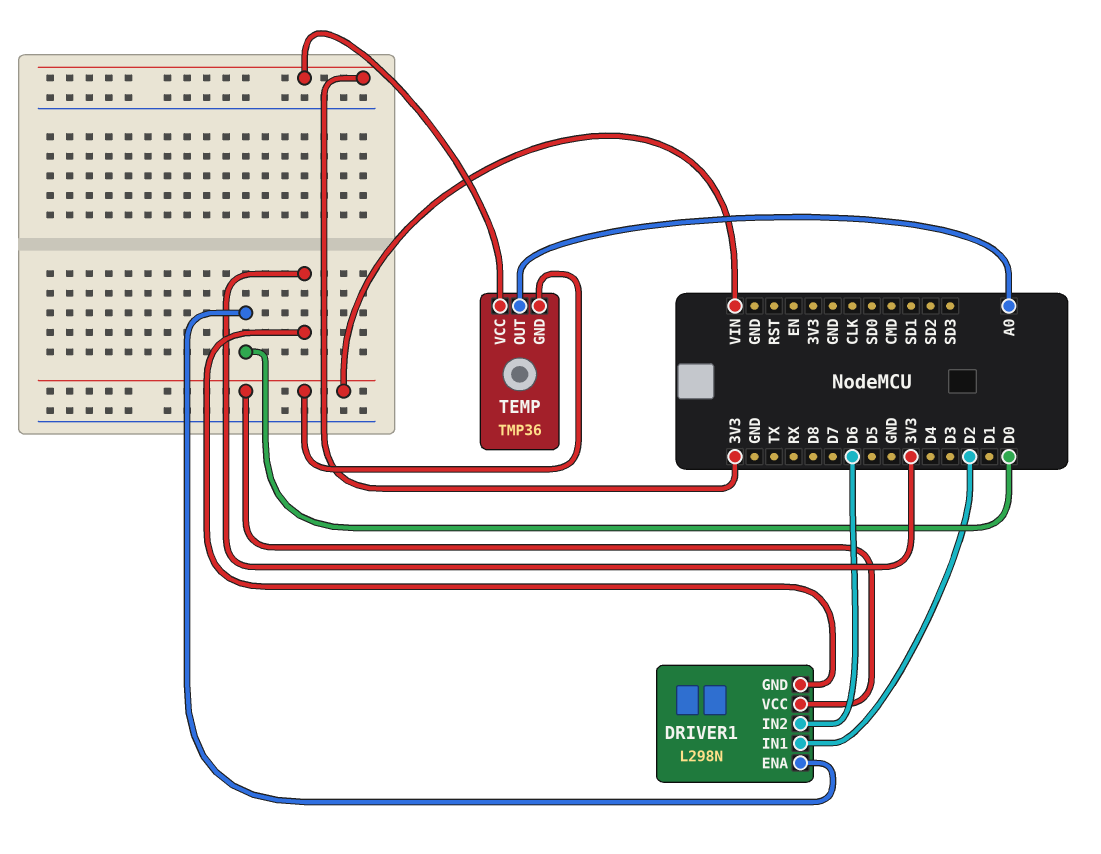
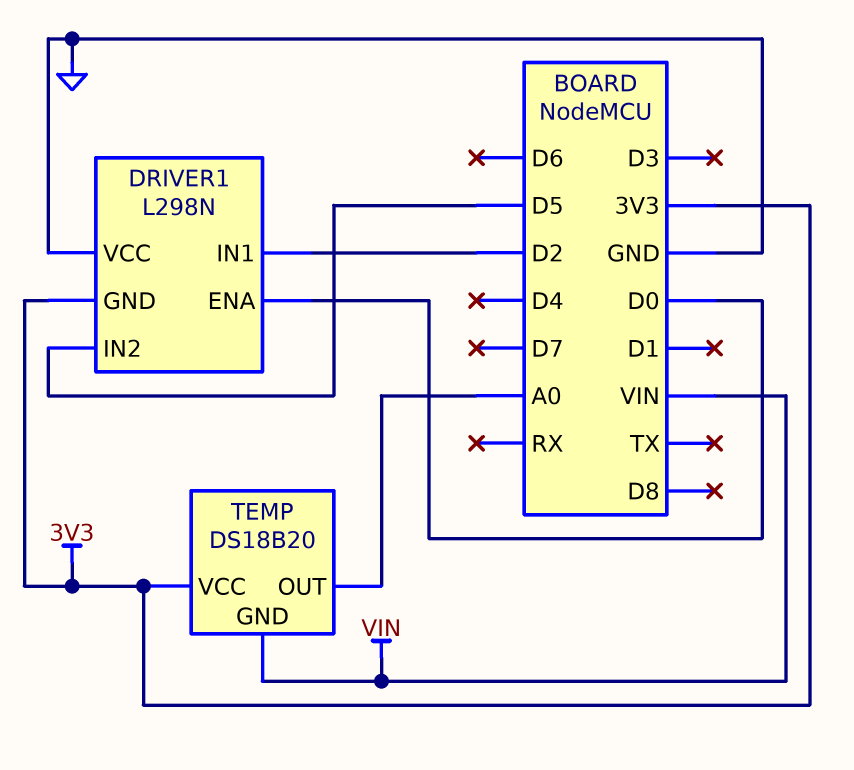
DRIVER1 pin IN2: D6 -> D5
DRIVER1 pin VCC: VIN -> GND
TEMP: TMP36 -> DS18B20

